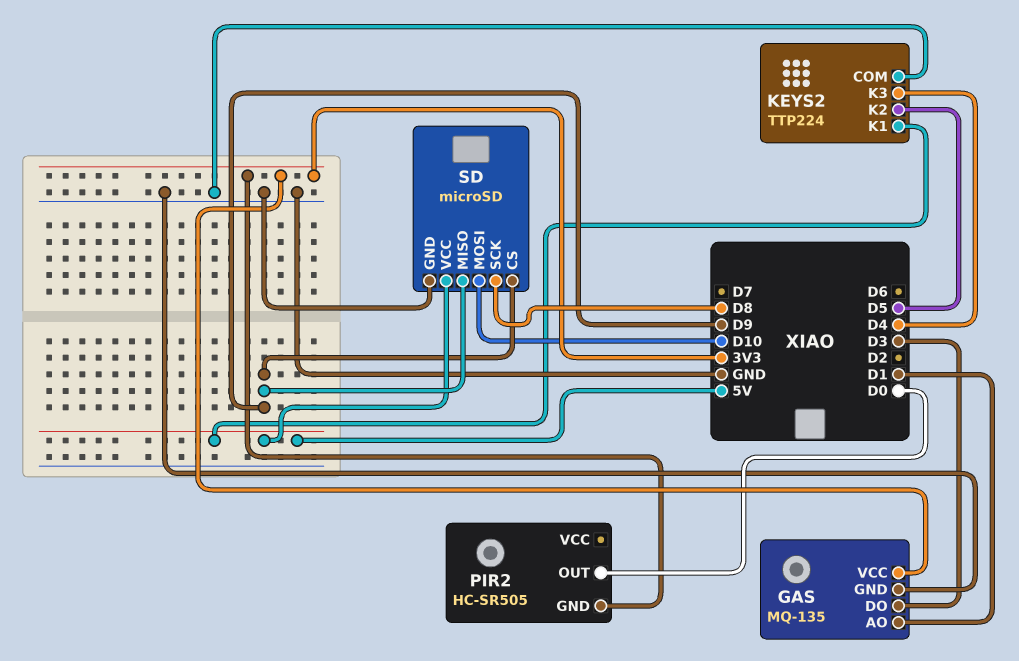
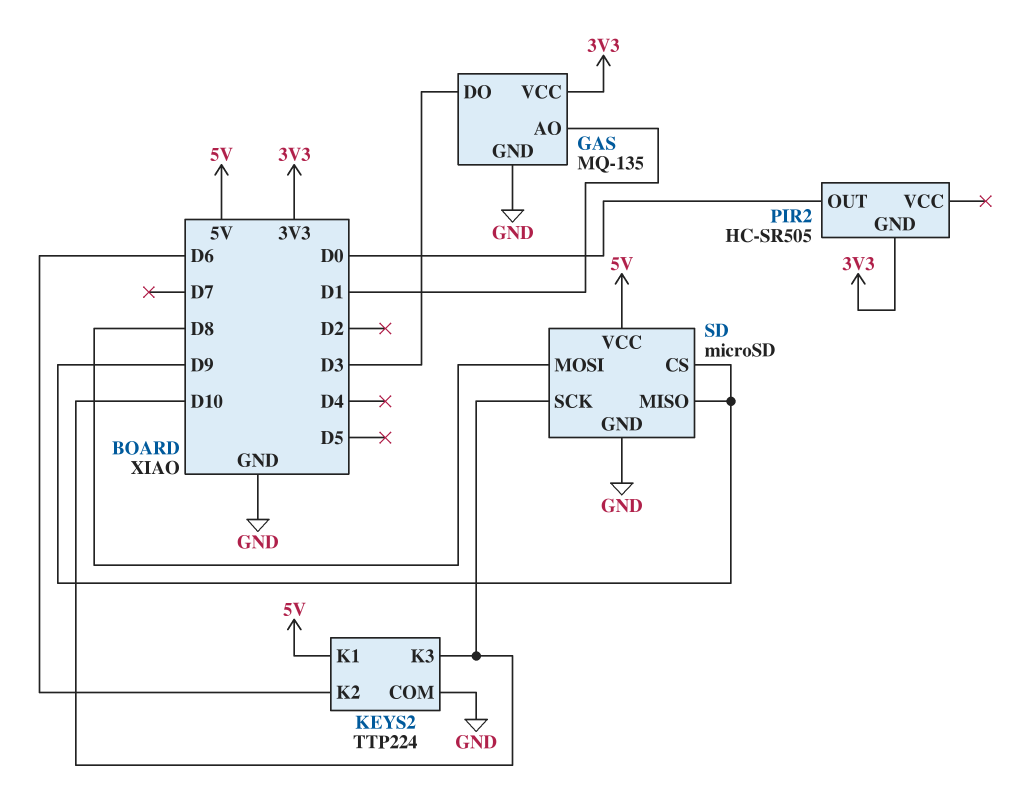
KEYS2 pin K2: D5 -> D6
KEYS2 pin K3: D4 -> D10
SD pin MOSI: D10 -> D8
SD pin SCK: D8 -> D10

